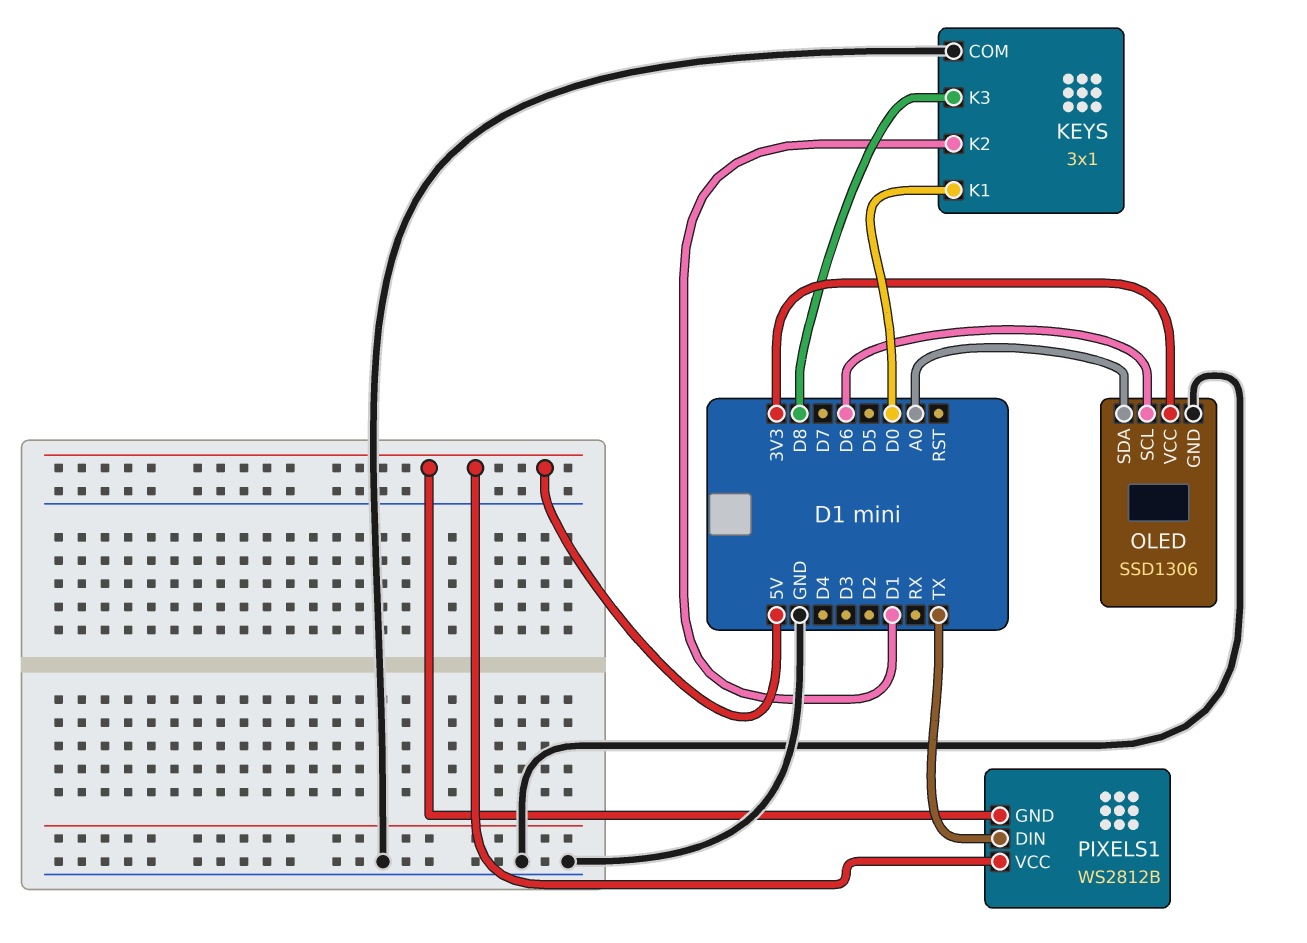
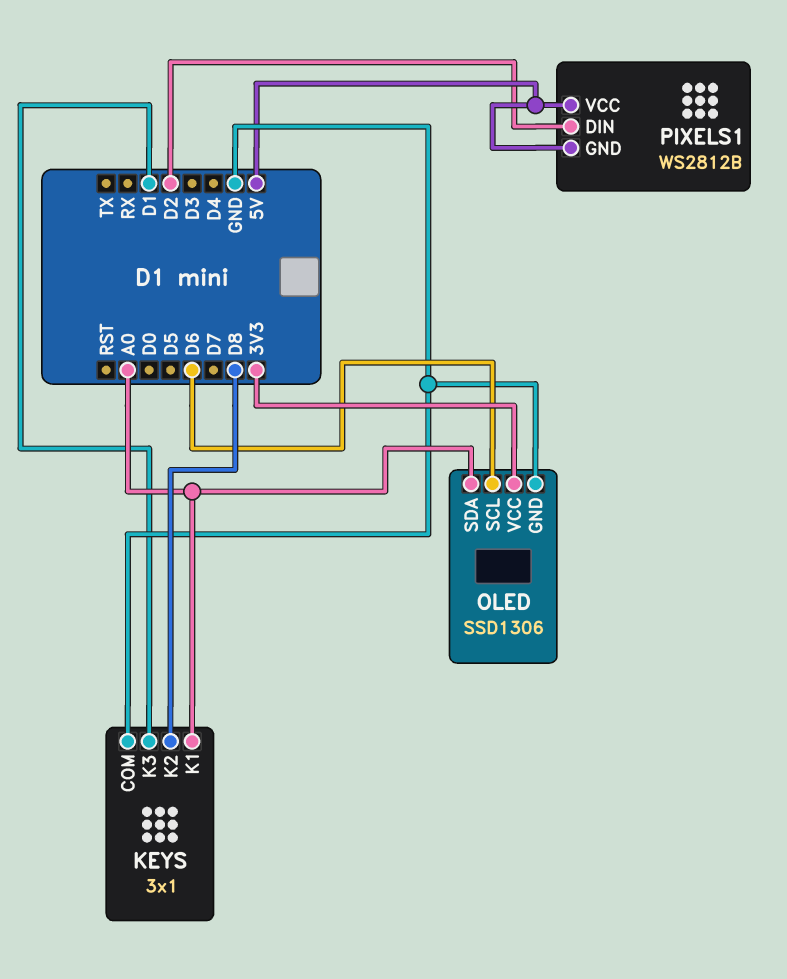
KEYS pin K1: D0 -> A0
KEYS pin K2: D1 -> D8
KEYS pin K3: D8 -> D1
PIXELS1 pin DIN: TX -> D2

